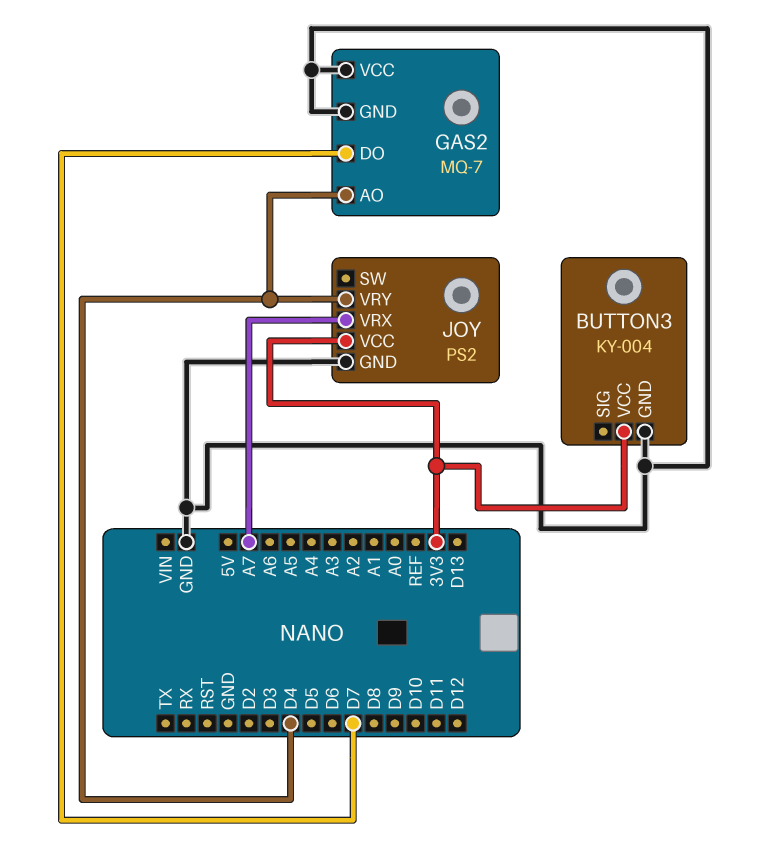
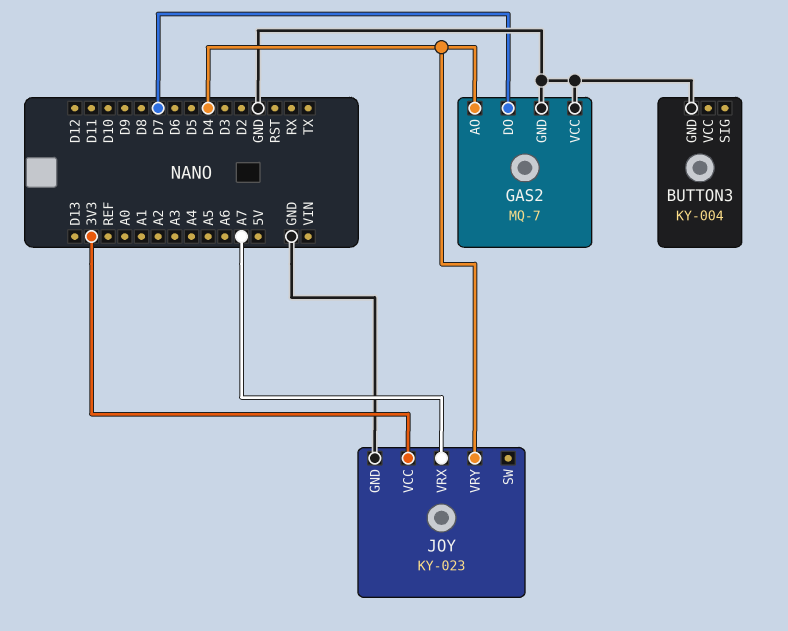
BUTTON3 pin VCC: 3V3 -> none
JOY: PS2 -> KY-023

